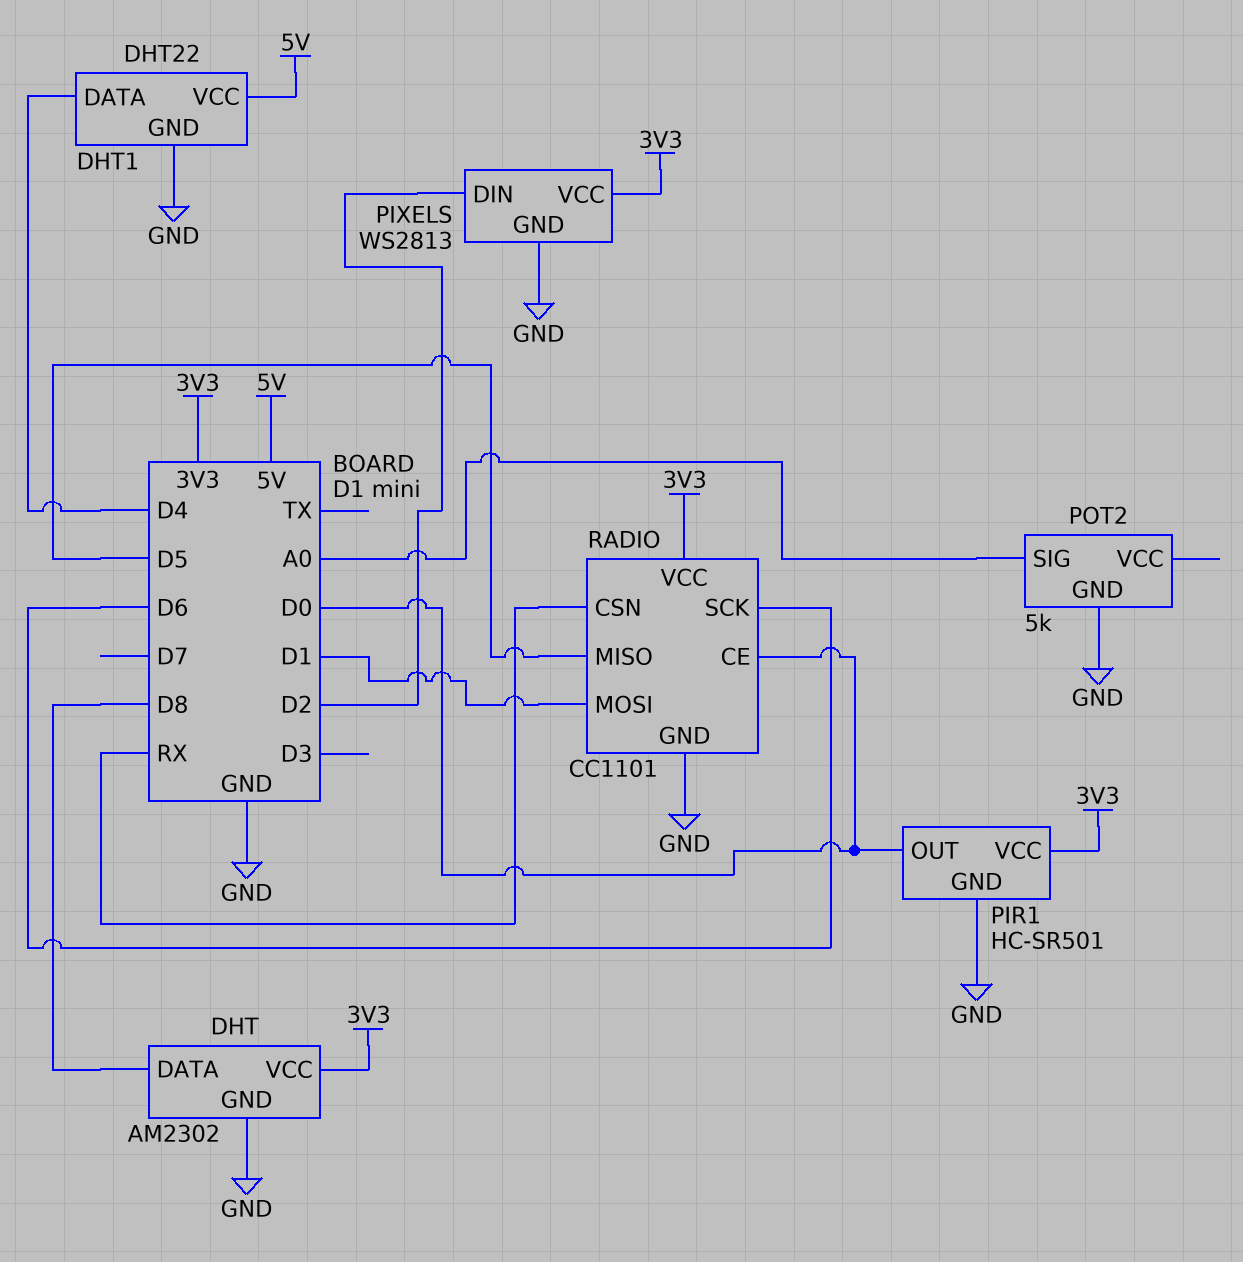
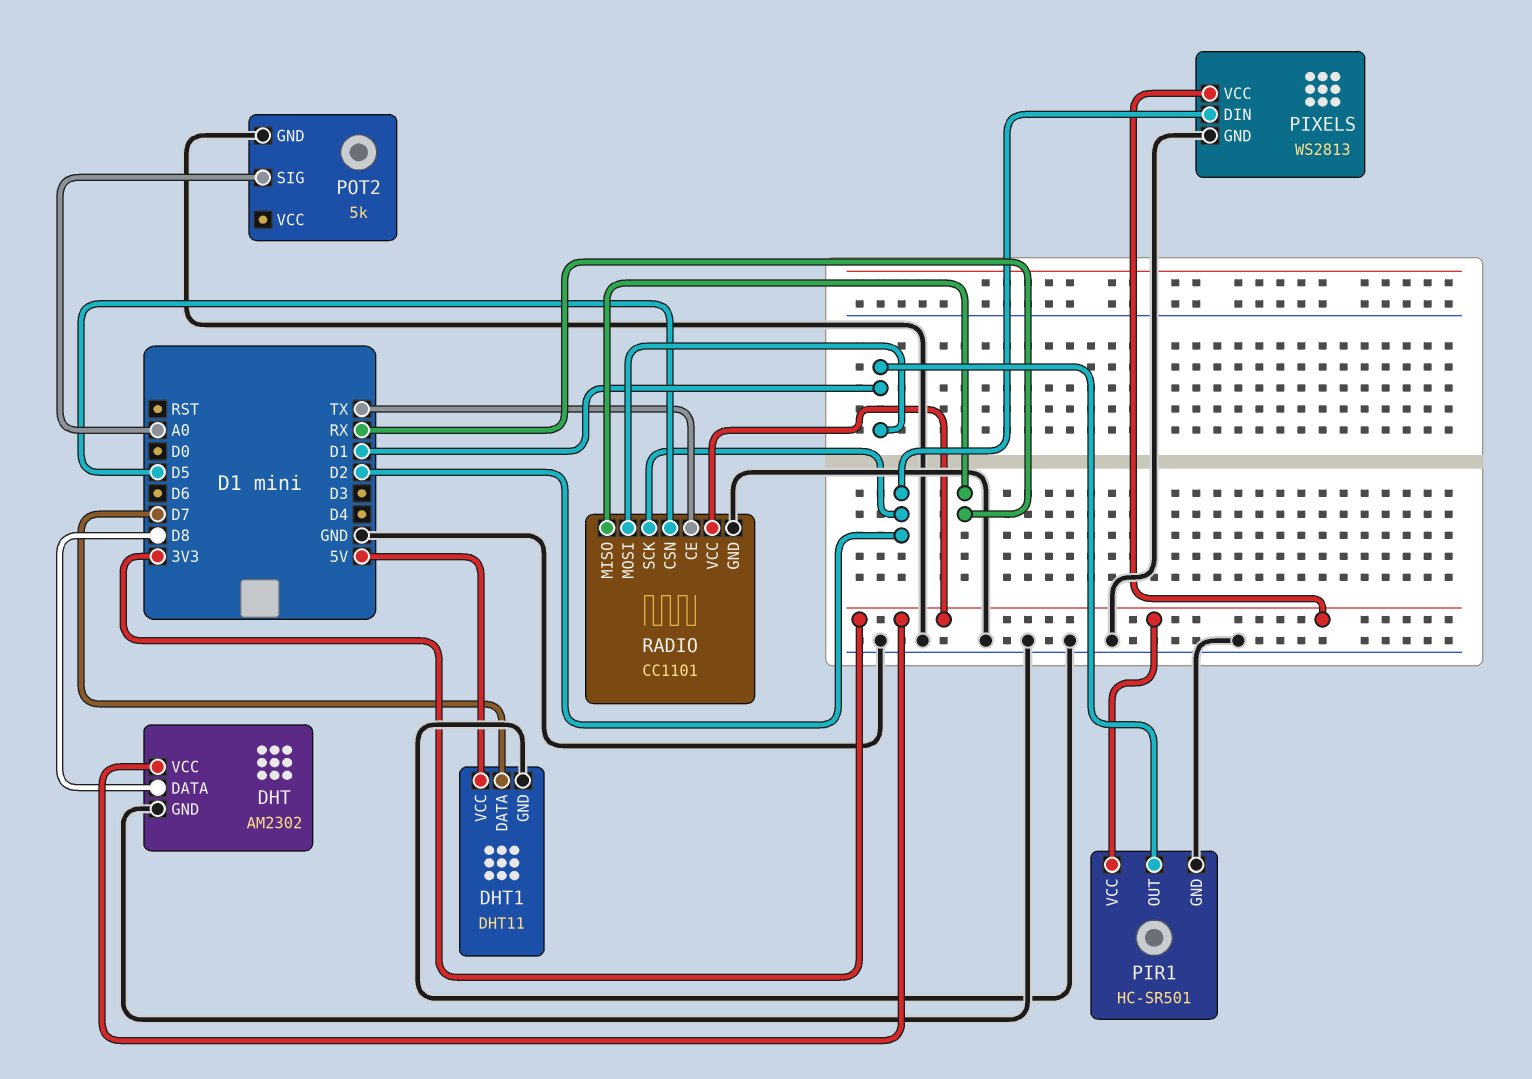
DHT1: DHT22 -> DHT11
DHT1 pin DATA: D4 -> D7
PIR1 pin OUT: D0 -> D1
RADIO pin CE: D0 -> TX
RADIO pin CSN: RX -> D5
RADIO pin MISO: D5 -> RX
RADIO pin SCK: D6 -> D2

